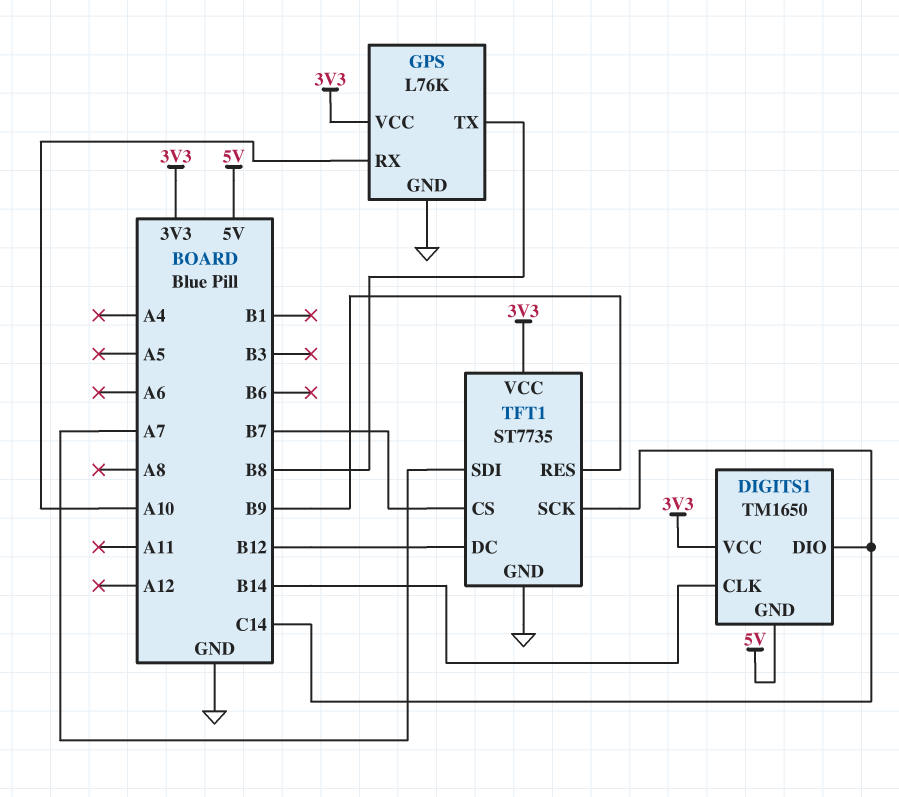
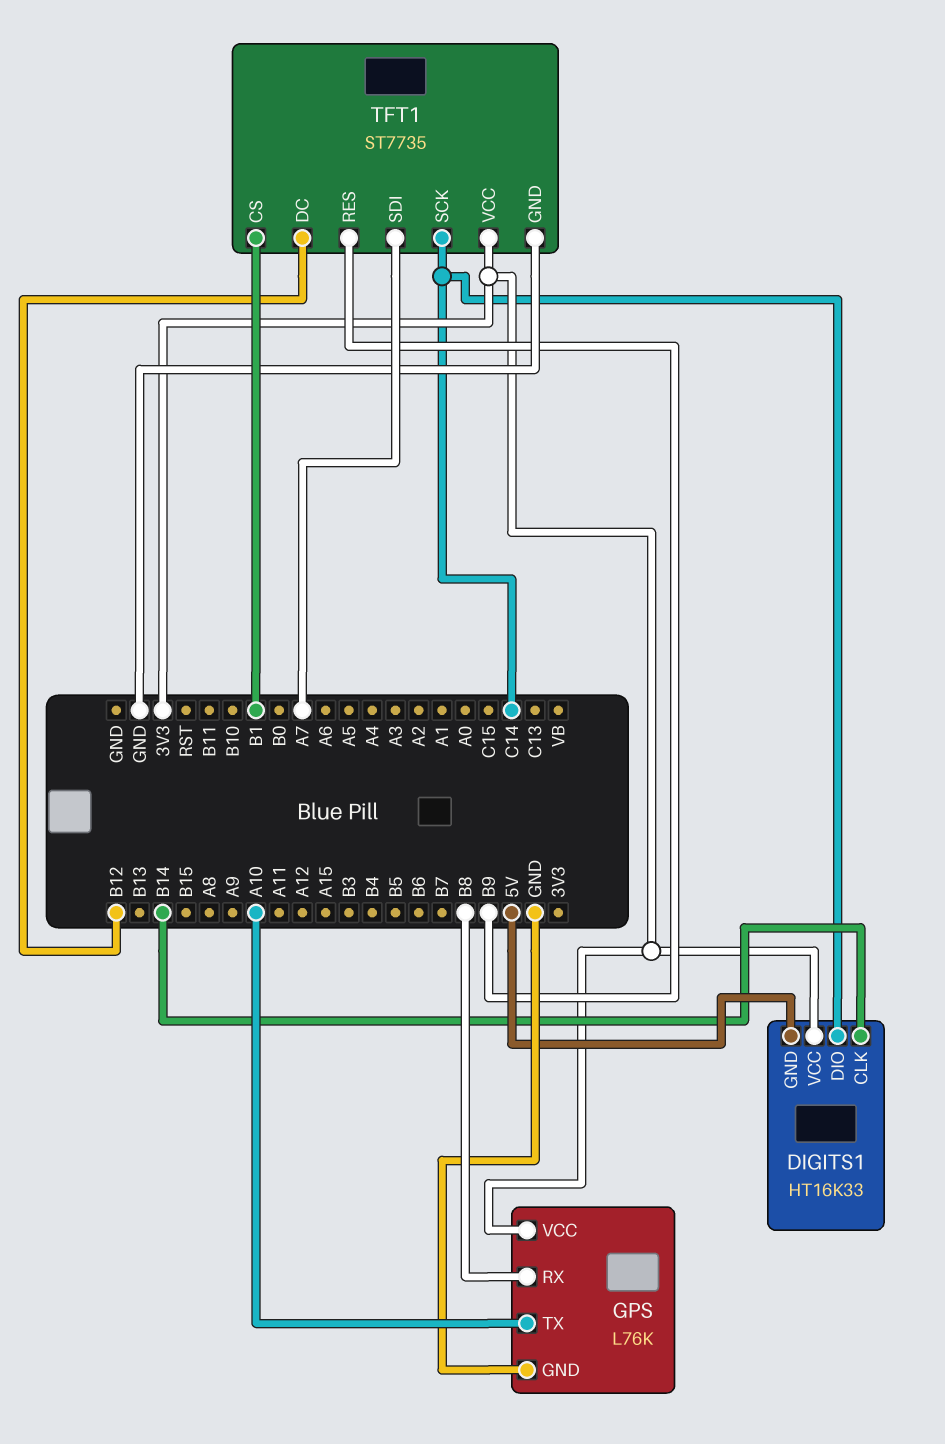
DIGITS1: TM1650 -> HT16K33
GPS pin RX: A10 -> B8
GPS pin TX: B8 -> A10
TFT1 pin CS: B7 -> B1

